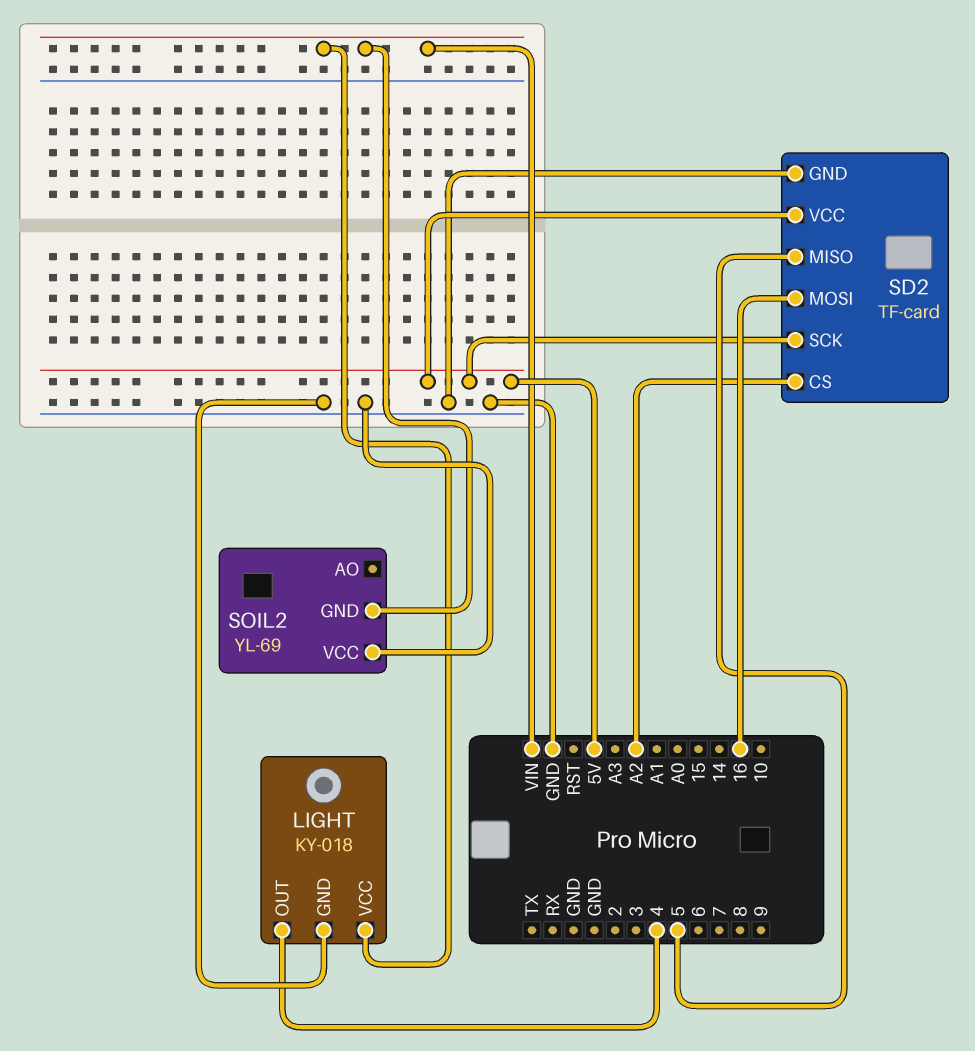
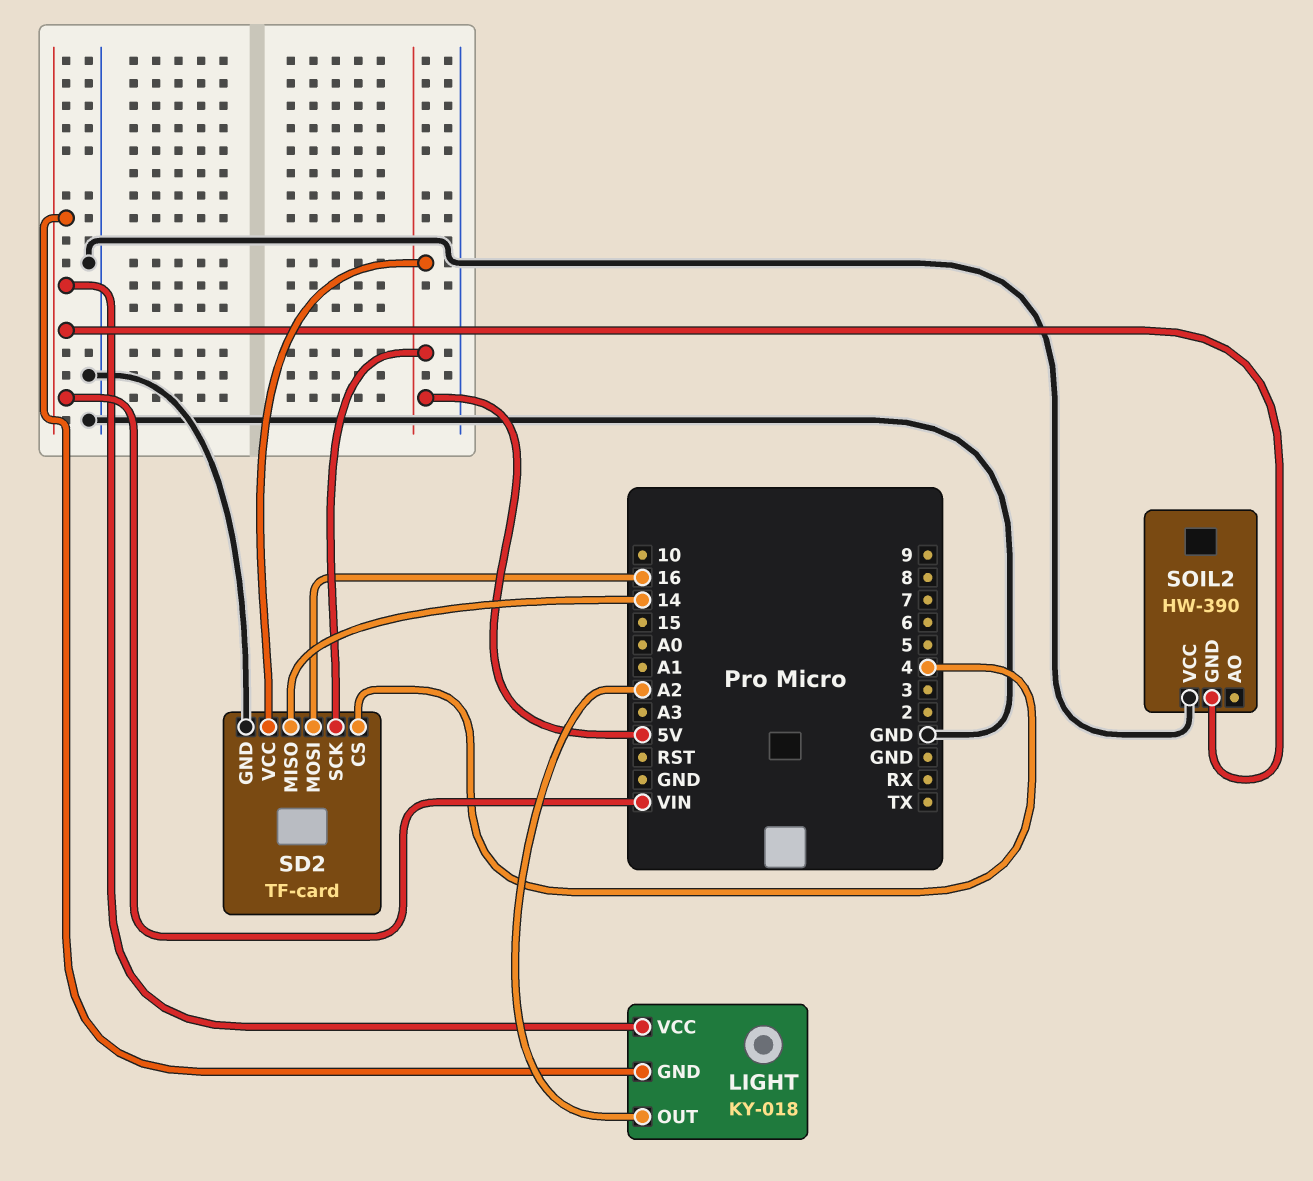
LIGHT pin GND: GND -> VIN
LIGHT pin OUT: 4 -> A2
SD2 pin CS: A2 -> 4
SD2 pin MISO: 5 -> 14
SOIL2: YL-69 -> HW-390

